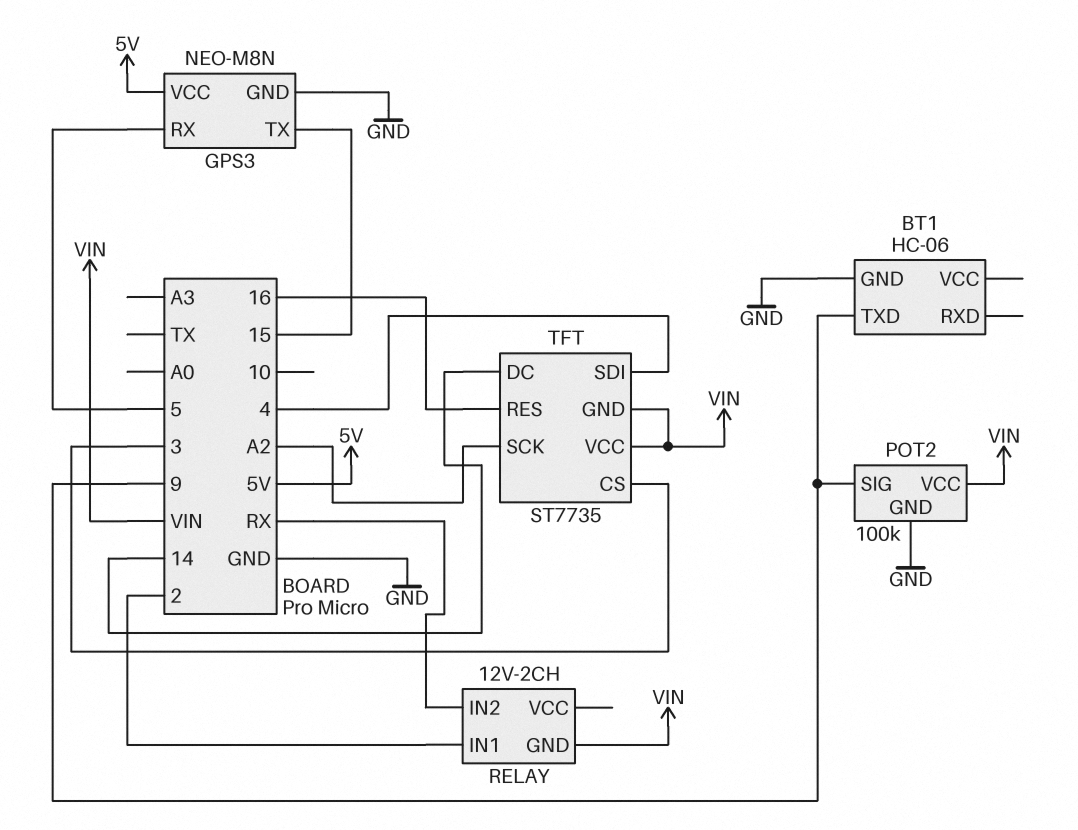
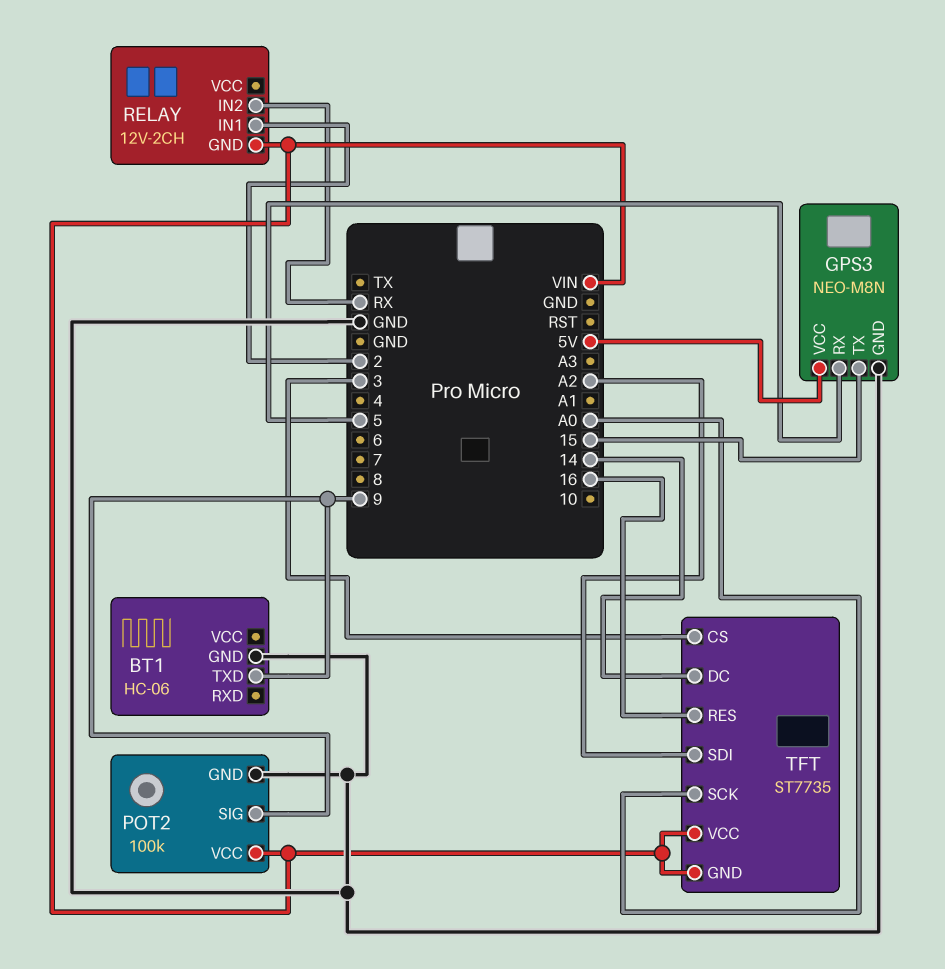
TFT pin SCK: A2 -> A0
TFT pin SDI: 4 -> A2

